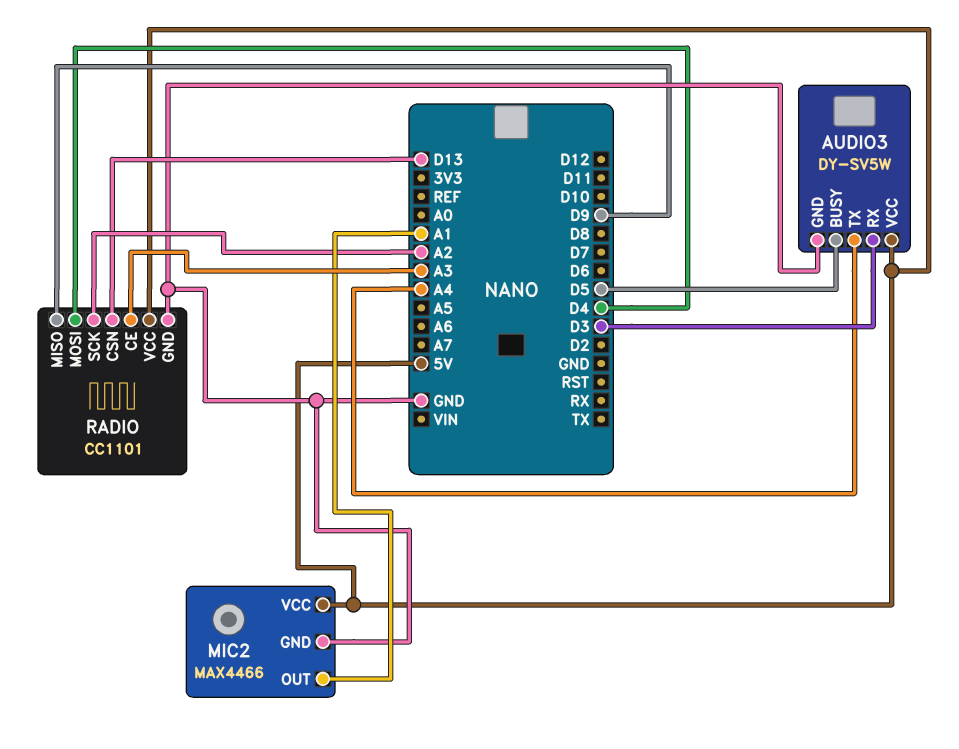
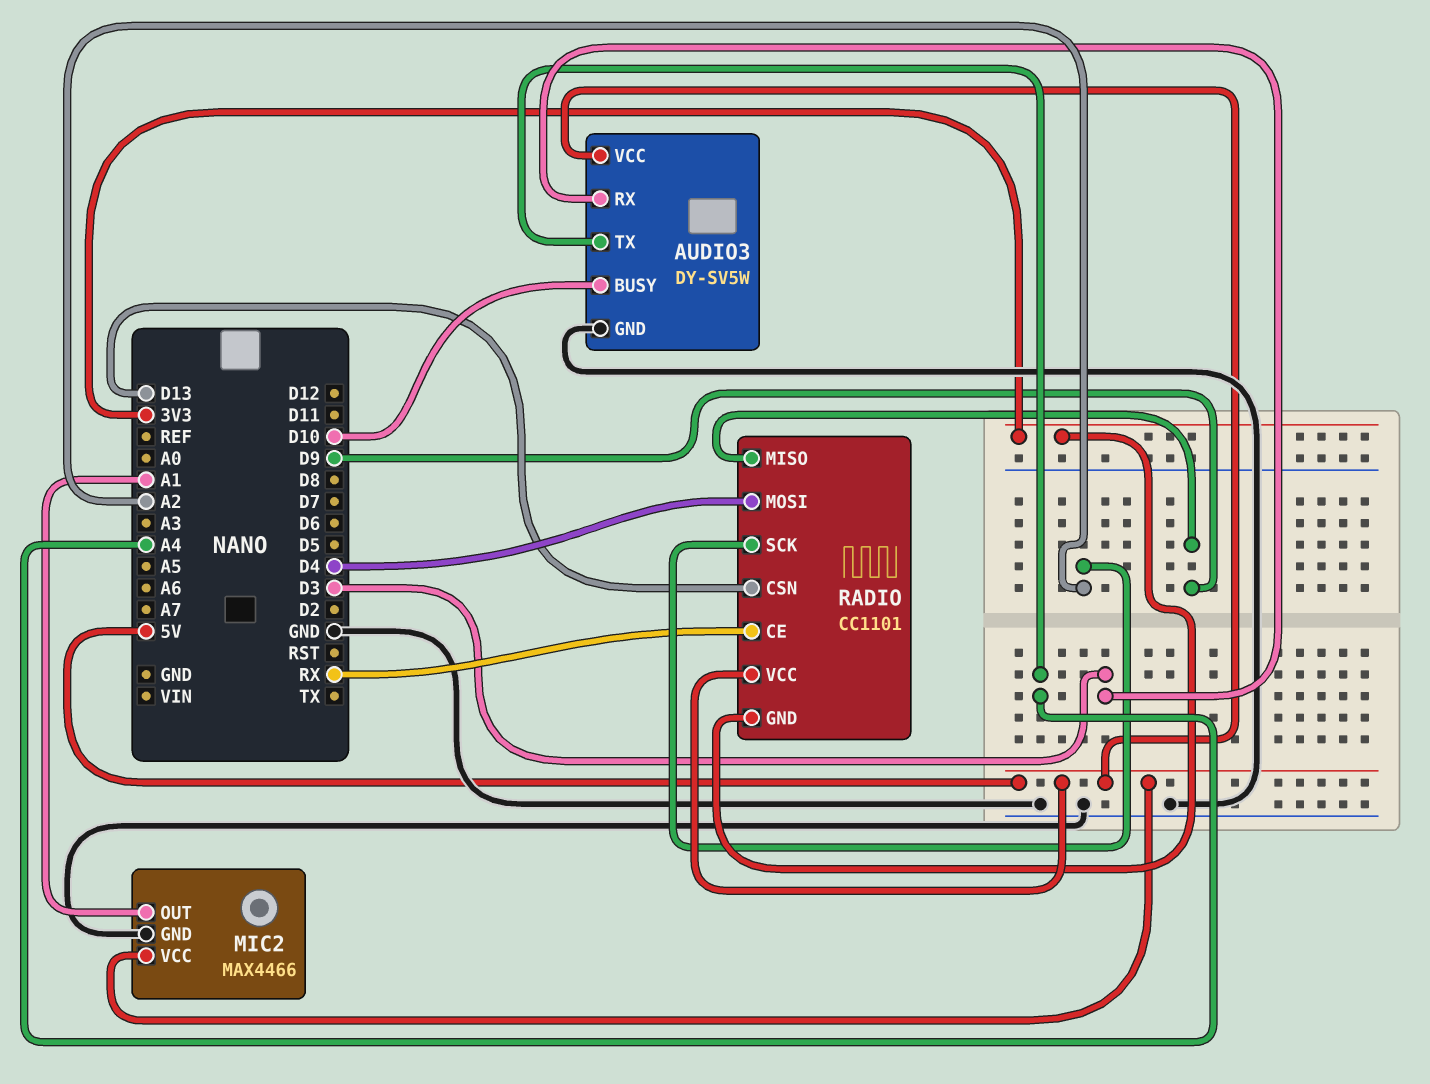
AUDIO3 pin BUSY: D5 -> D10
RADIO pin CE: A3 -> RX
RADIO pin GND: GND -> 3V3

